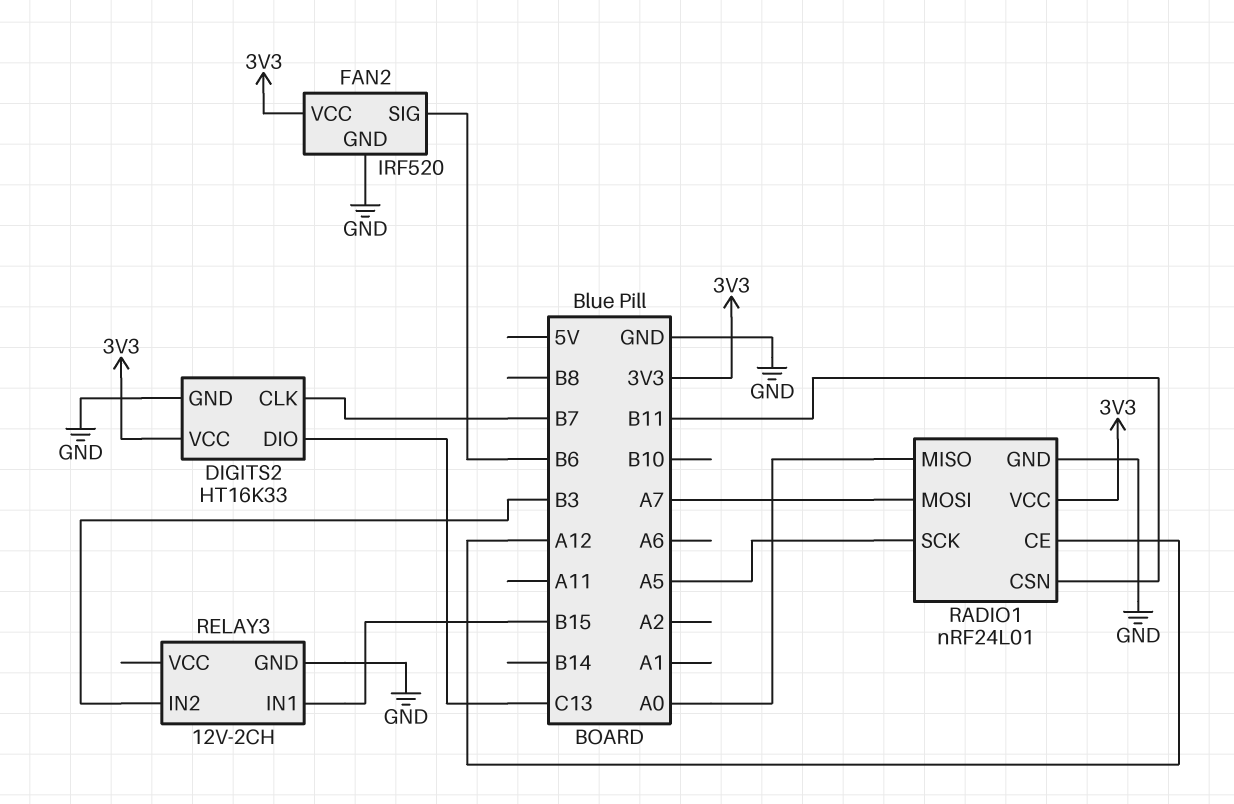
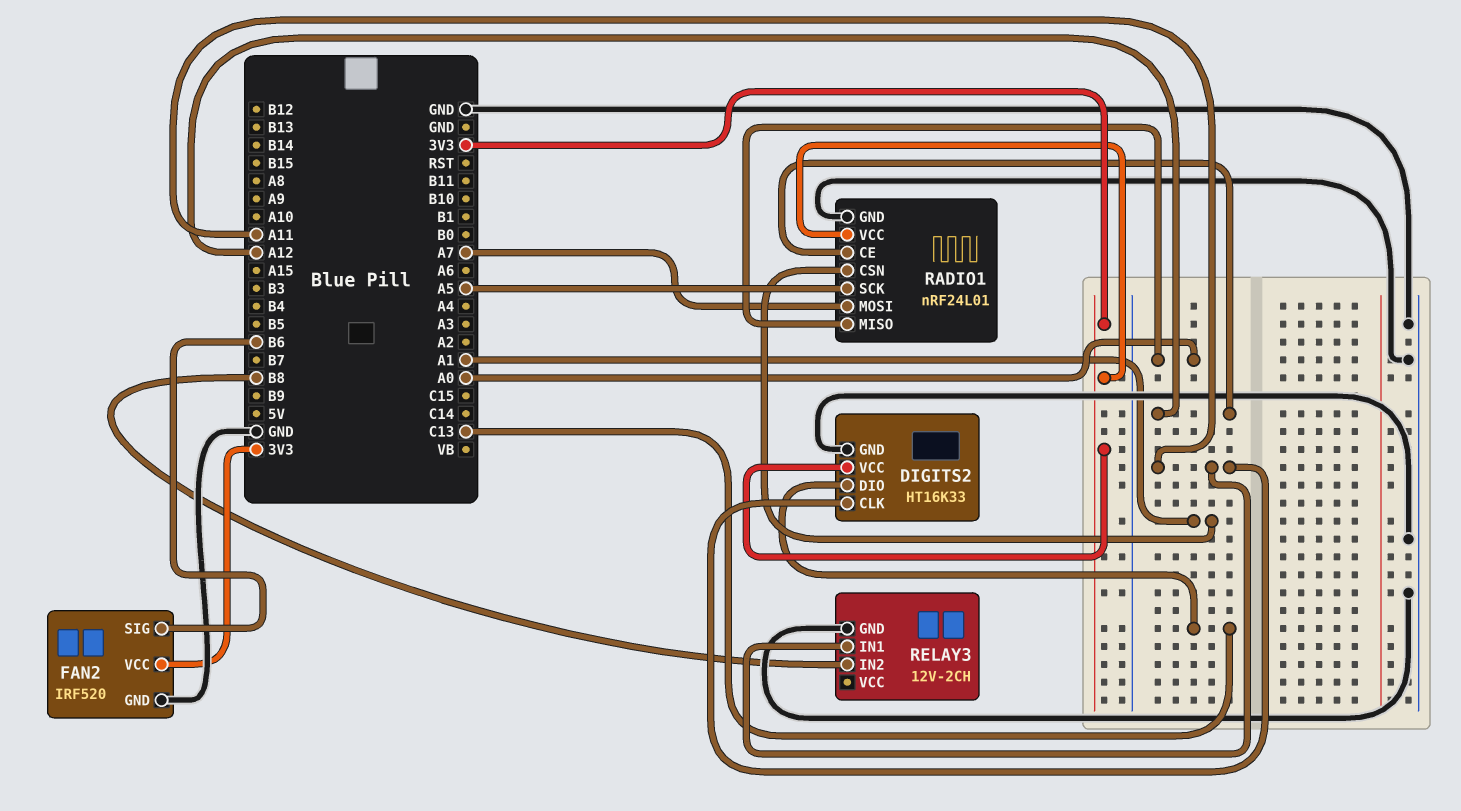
DIGITS2 pin CLK: B7 -> A11
RADIO1 pin CSN: B11 -> A1
RELAY3 pin IN1: B15 -> A11
RELAY3 pin IN2: B3 -> B8

